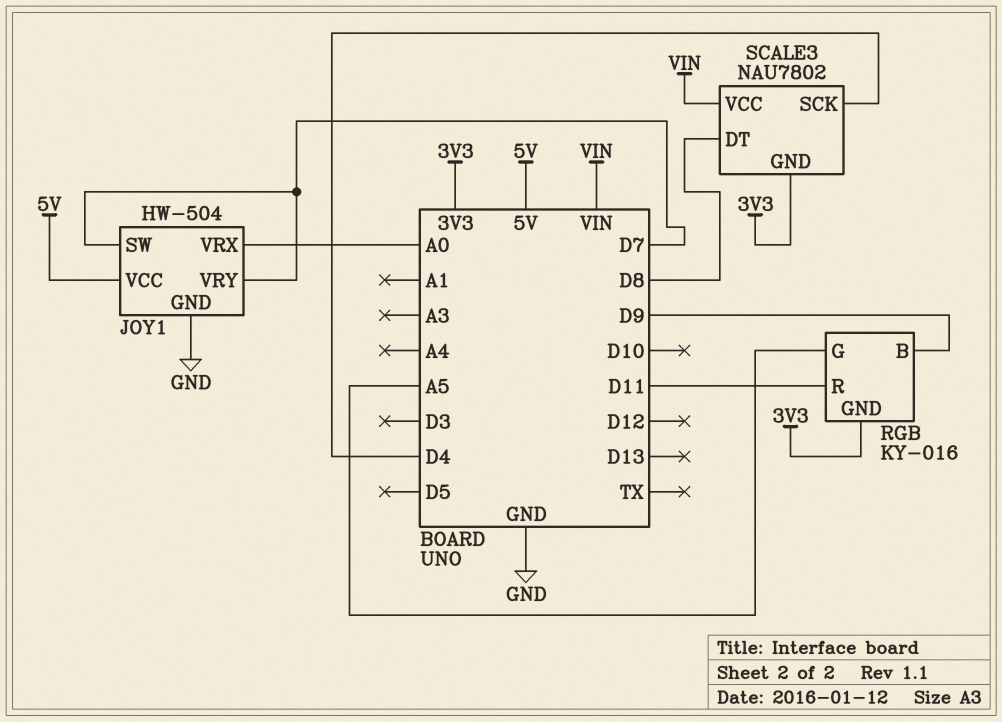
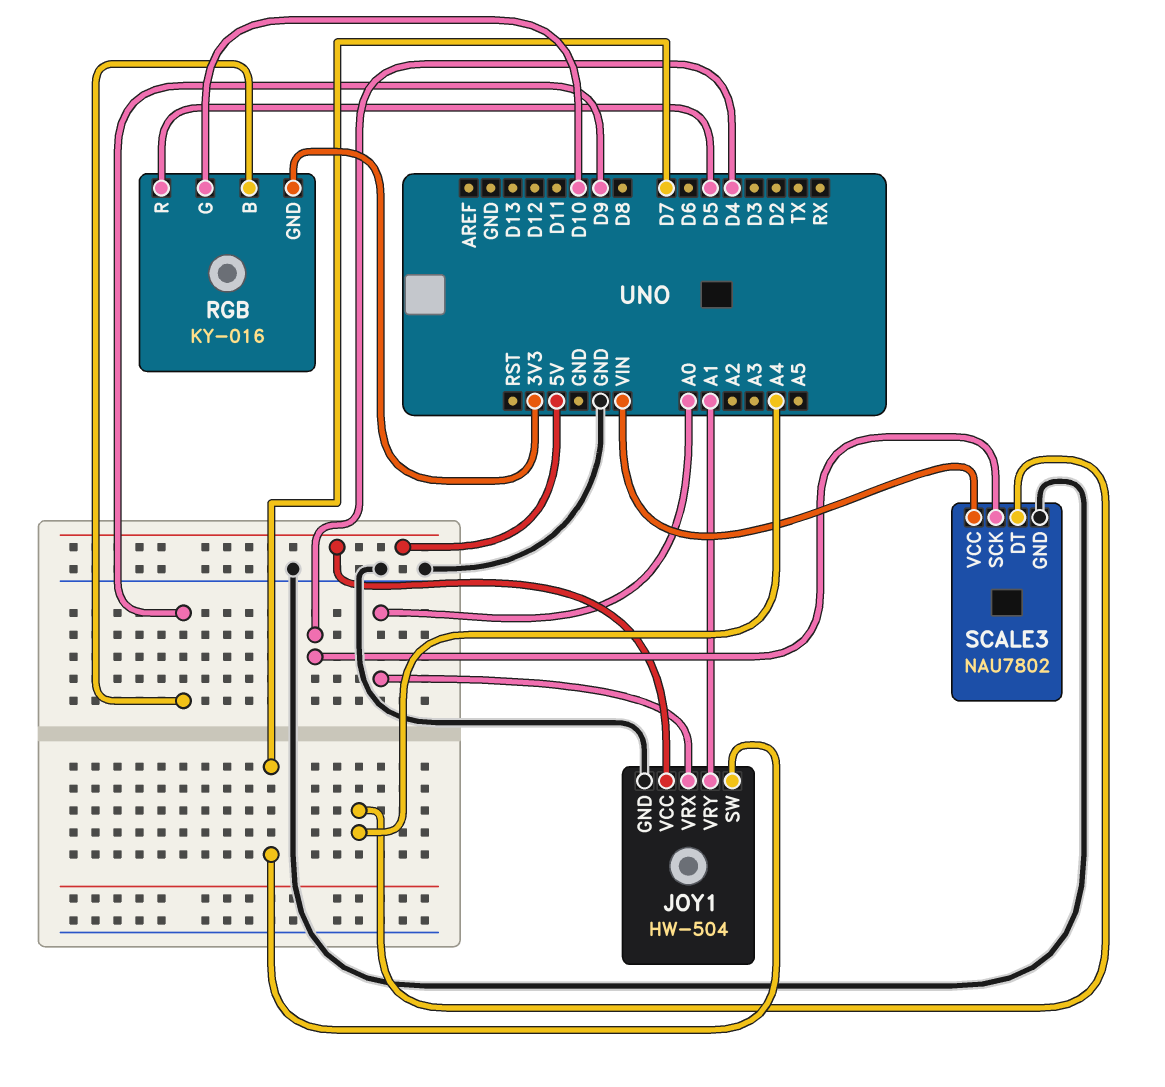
JOY1 pin VRY: D7 -> A1
RGB pin G: A5 -> D10
RGB pin R: D11 -> D5
SCALE3 pin DT: D8 -> A4
SCALE3 pin GND: 3V3 -> GND

